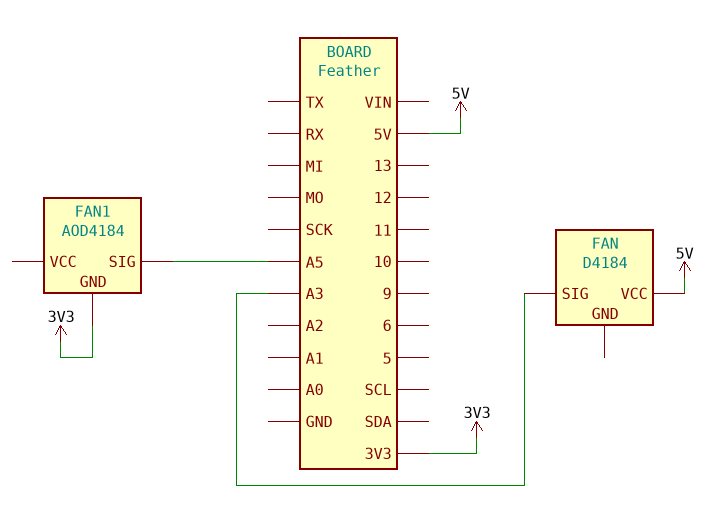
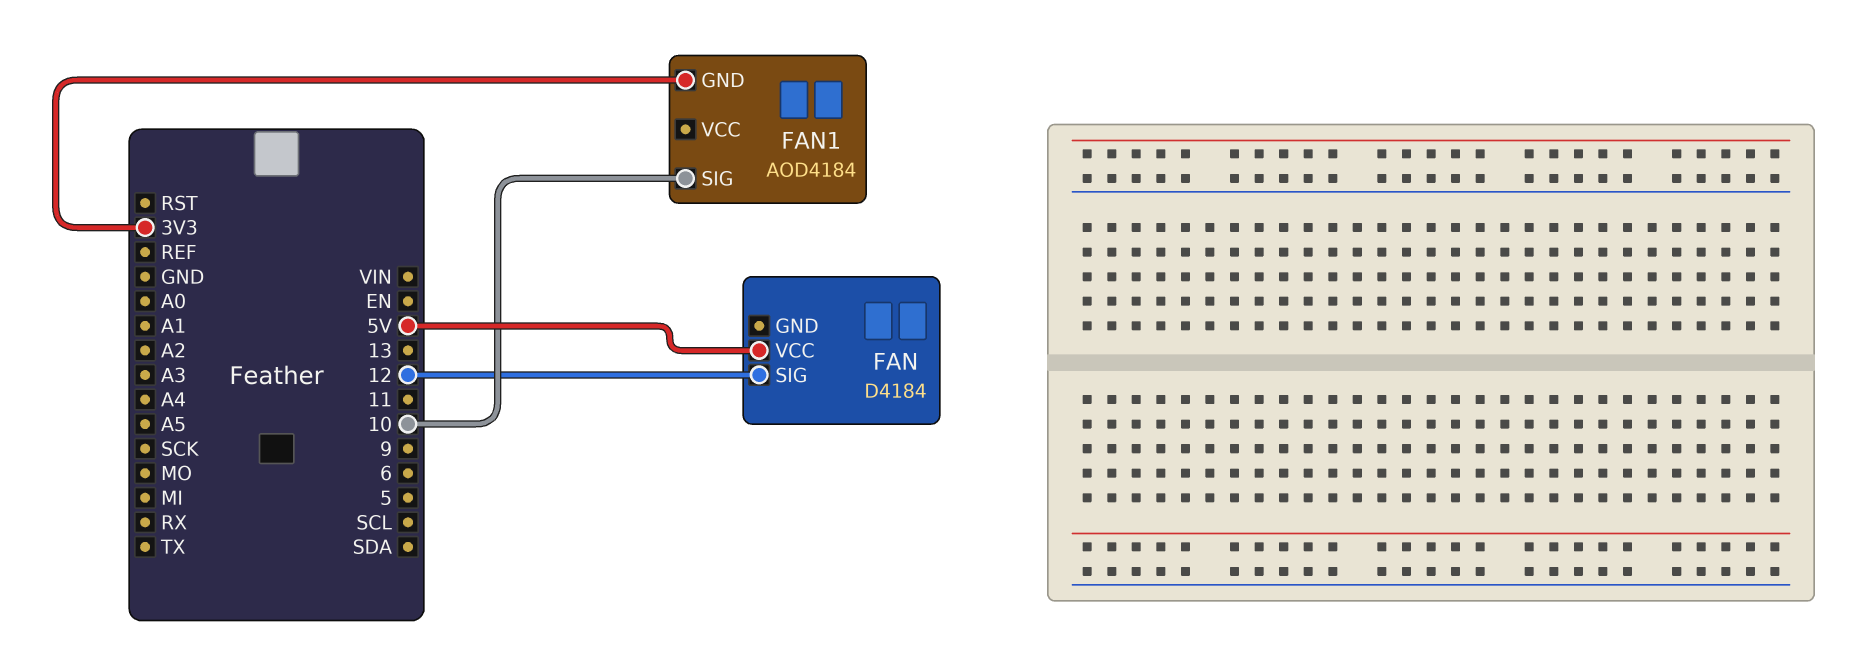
FAN pin SIG: A3 -> 12
FAN1 pin SIG: A5 -> 10

